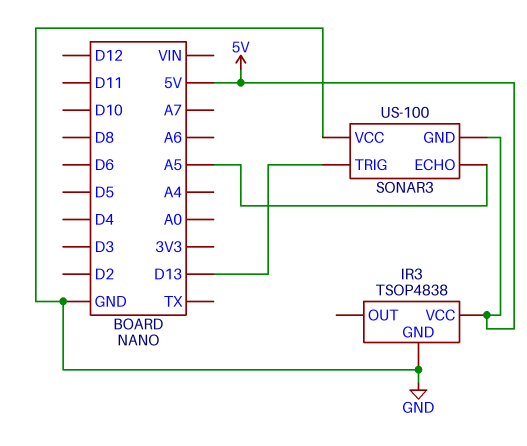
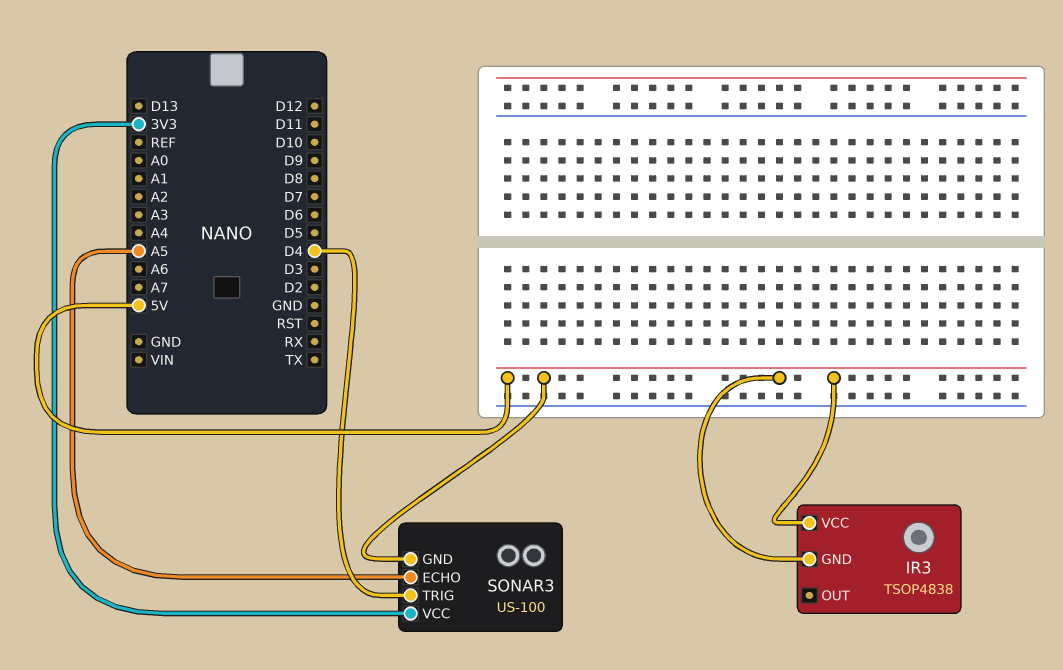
IR3 pin GND: GND -> 5V
SONAR3 pin TRIG: D13 -> D4
SONAR3 pin VCC: GND -> 3V3

